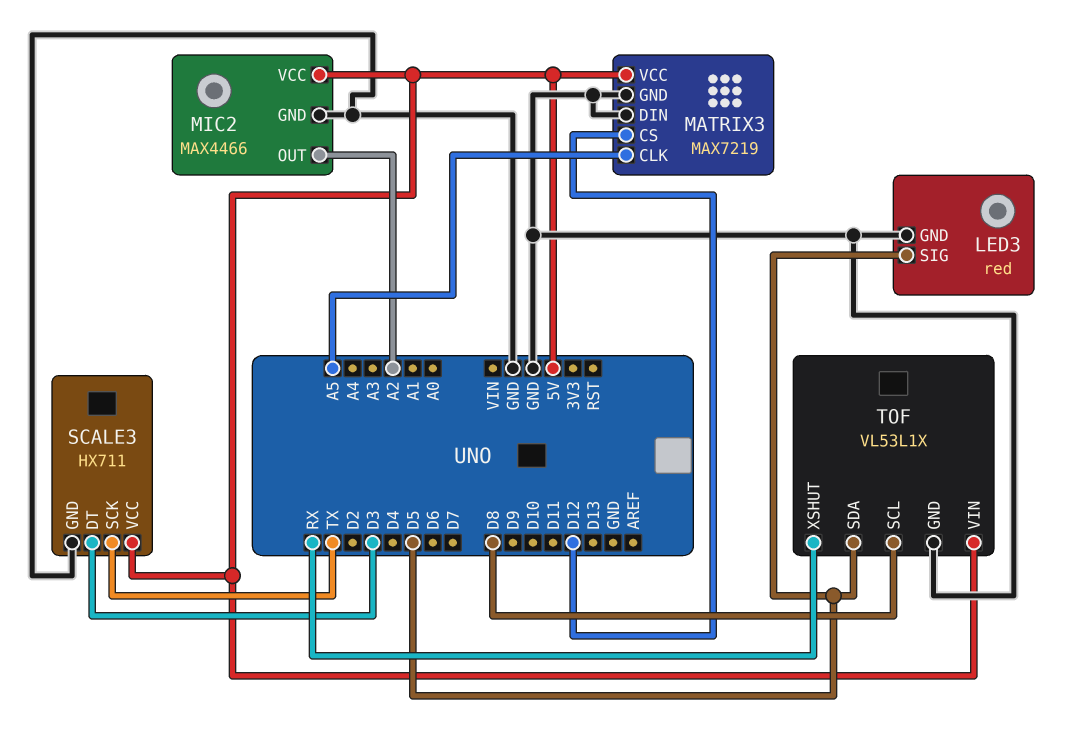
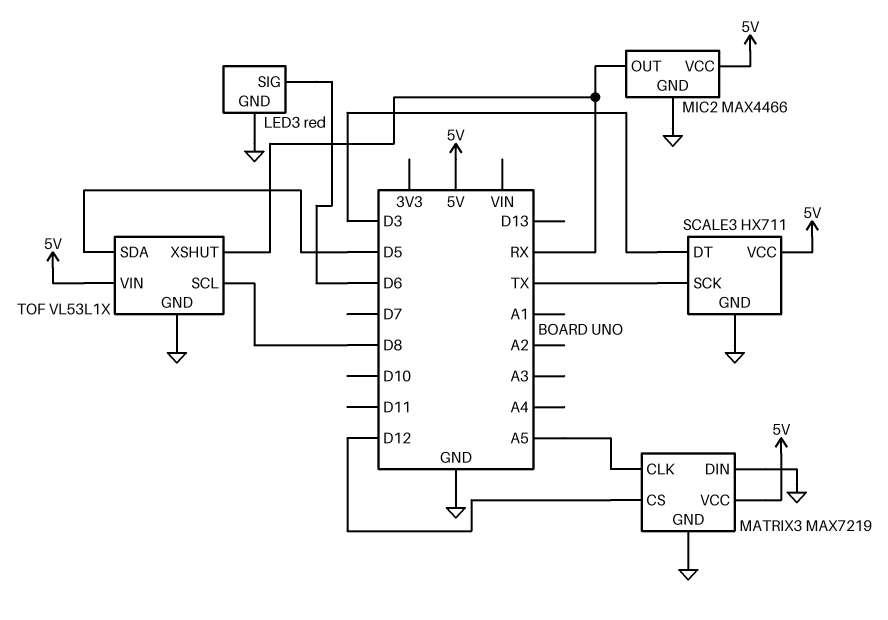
LED3 pin SIG: D5 -> D6
MIC2 pin OUT: A2 -> RX

